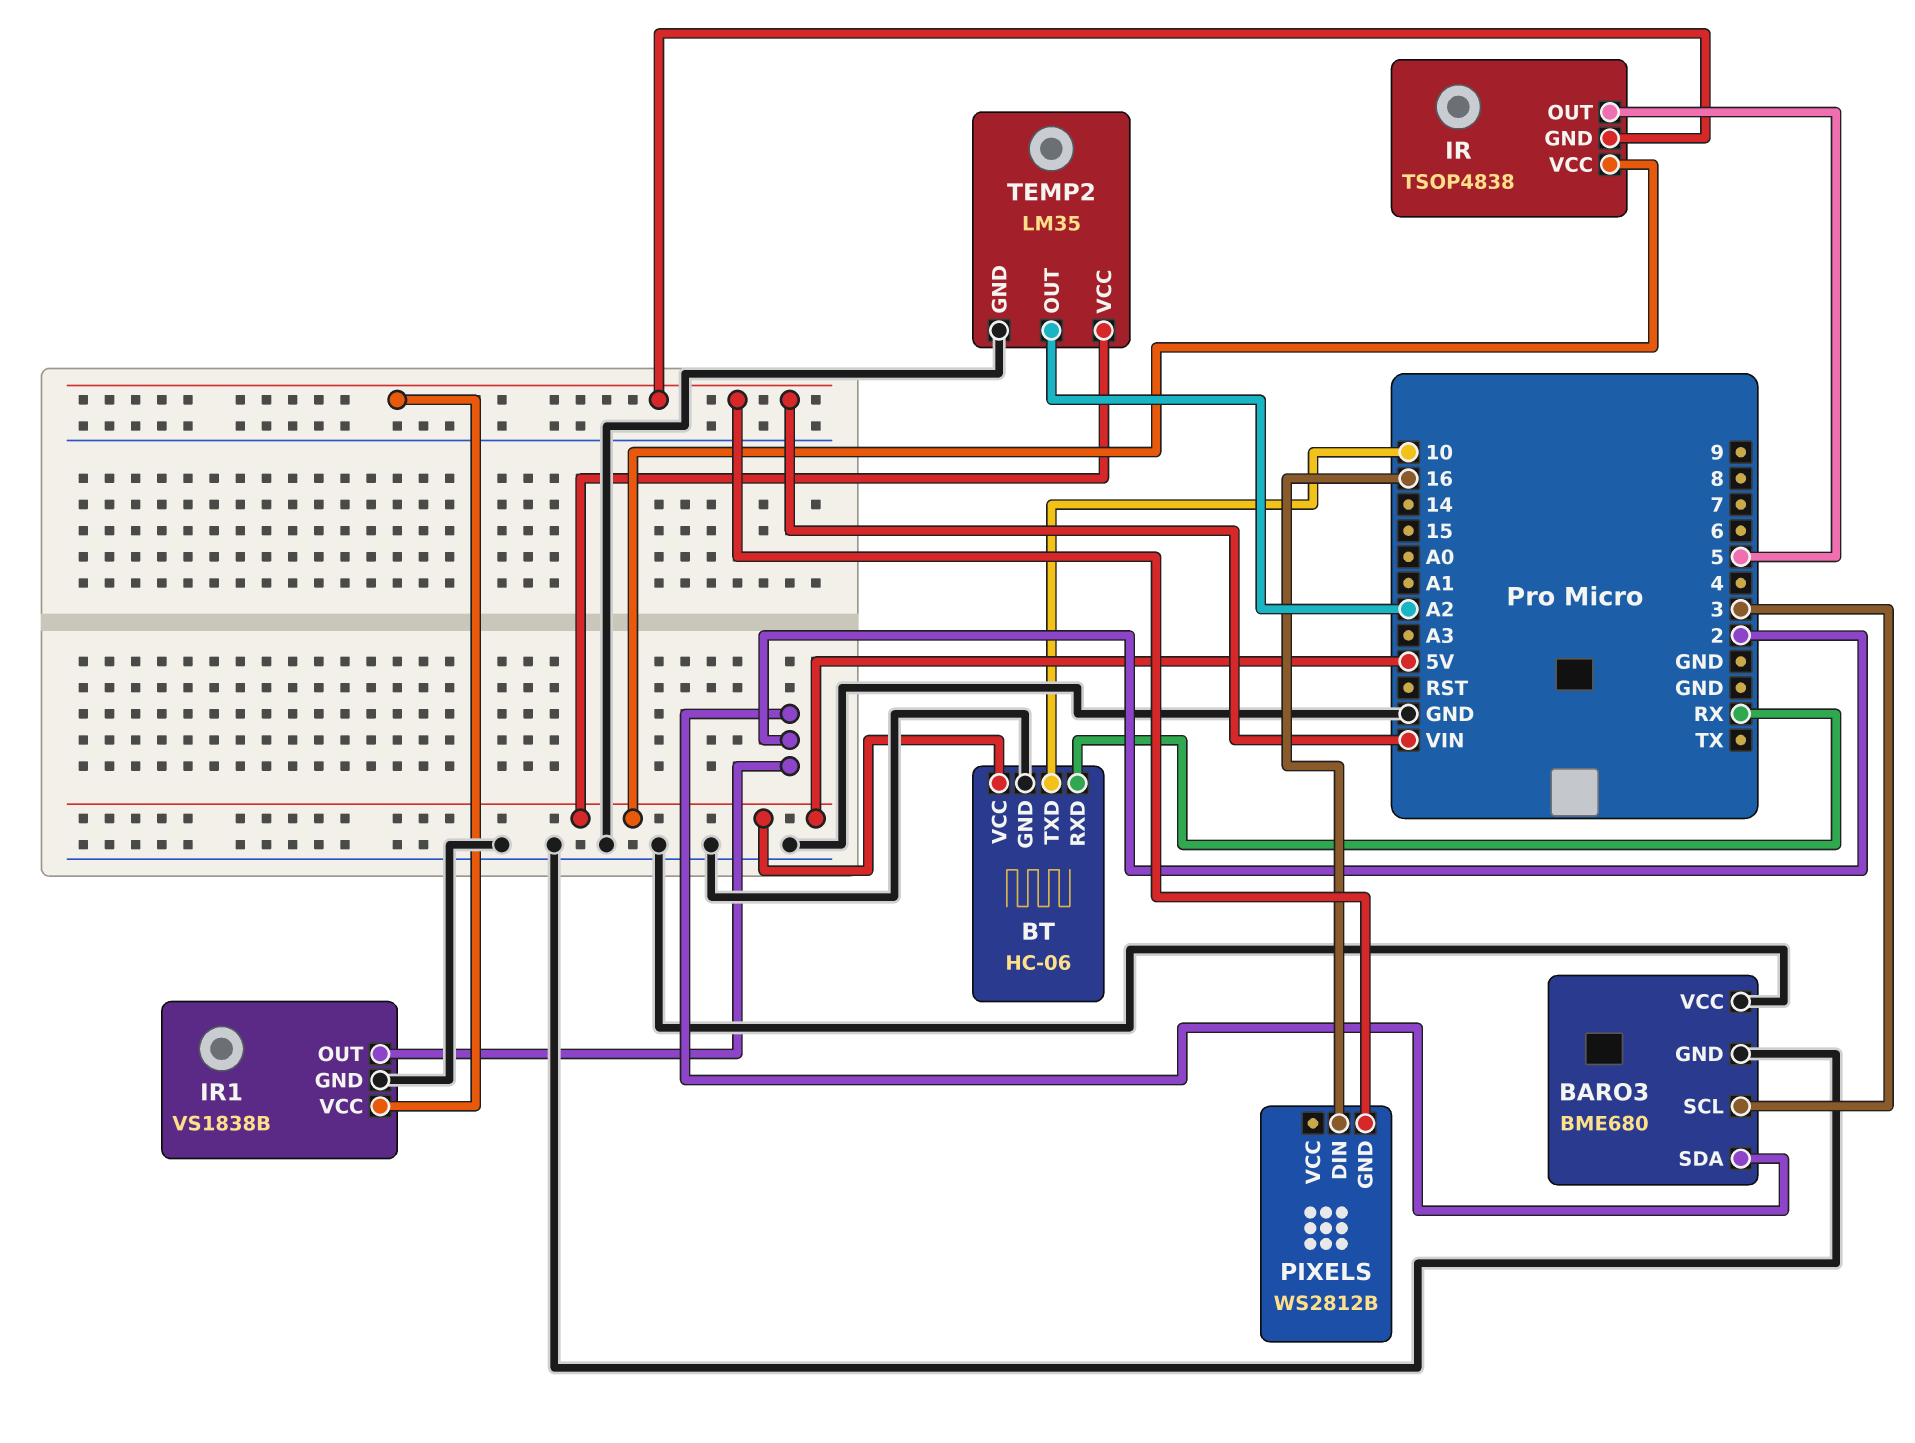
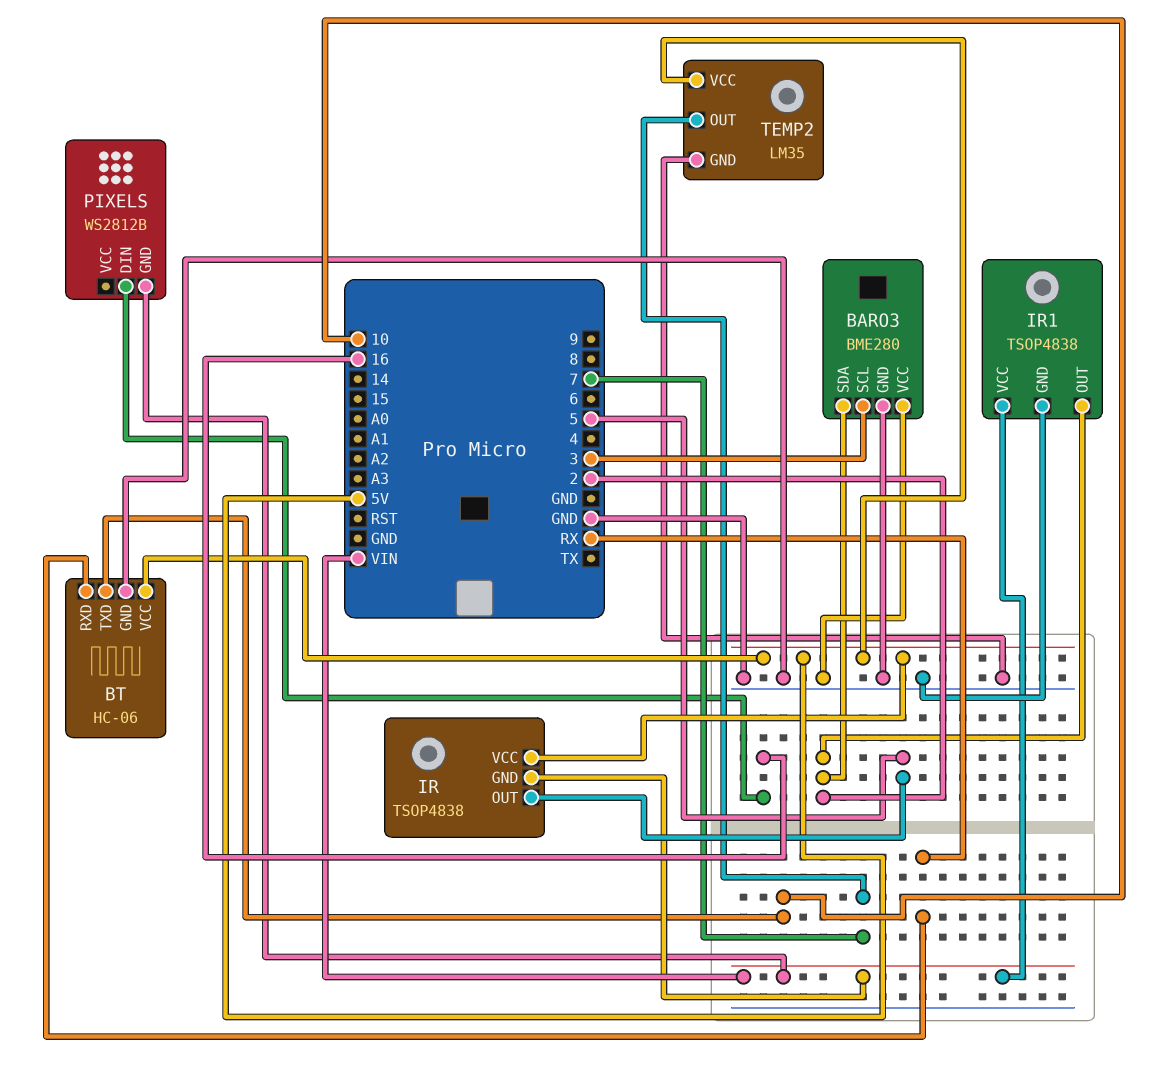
BARO3: BME680 -> BME280
IR1: VS1838B -> TSOP4838
TEMP2 pin OUT: A2 -> 7

